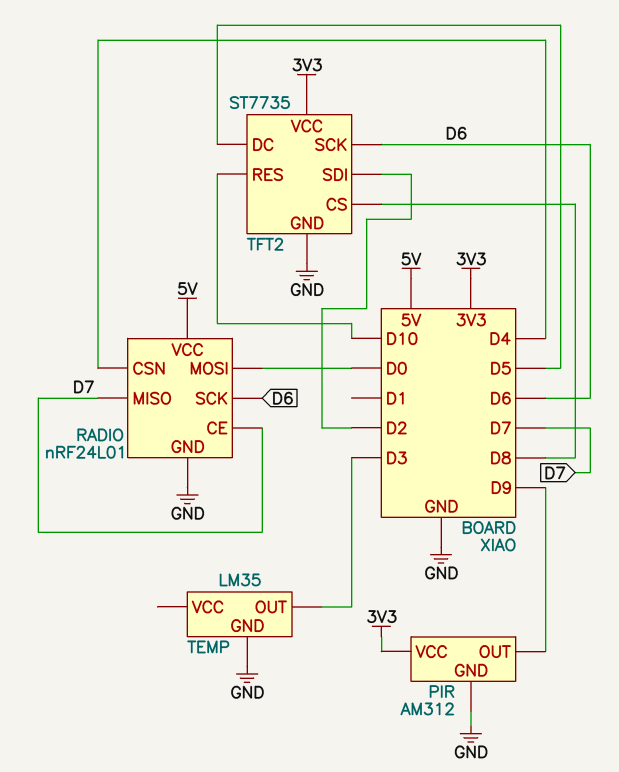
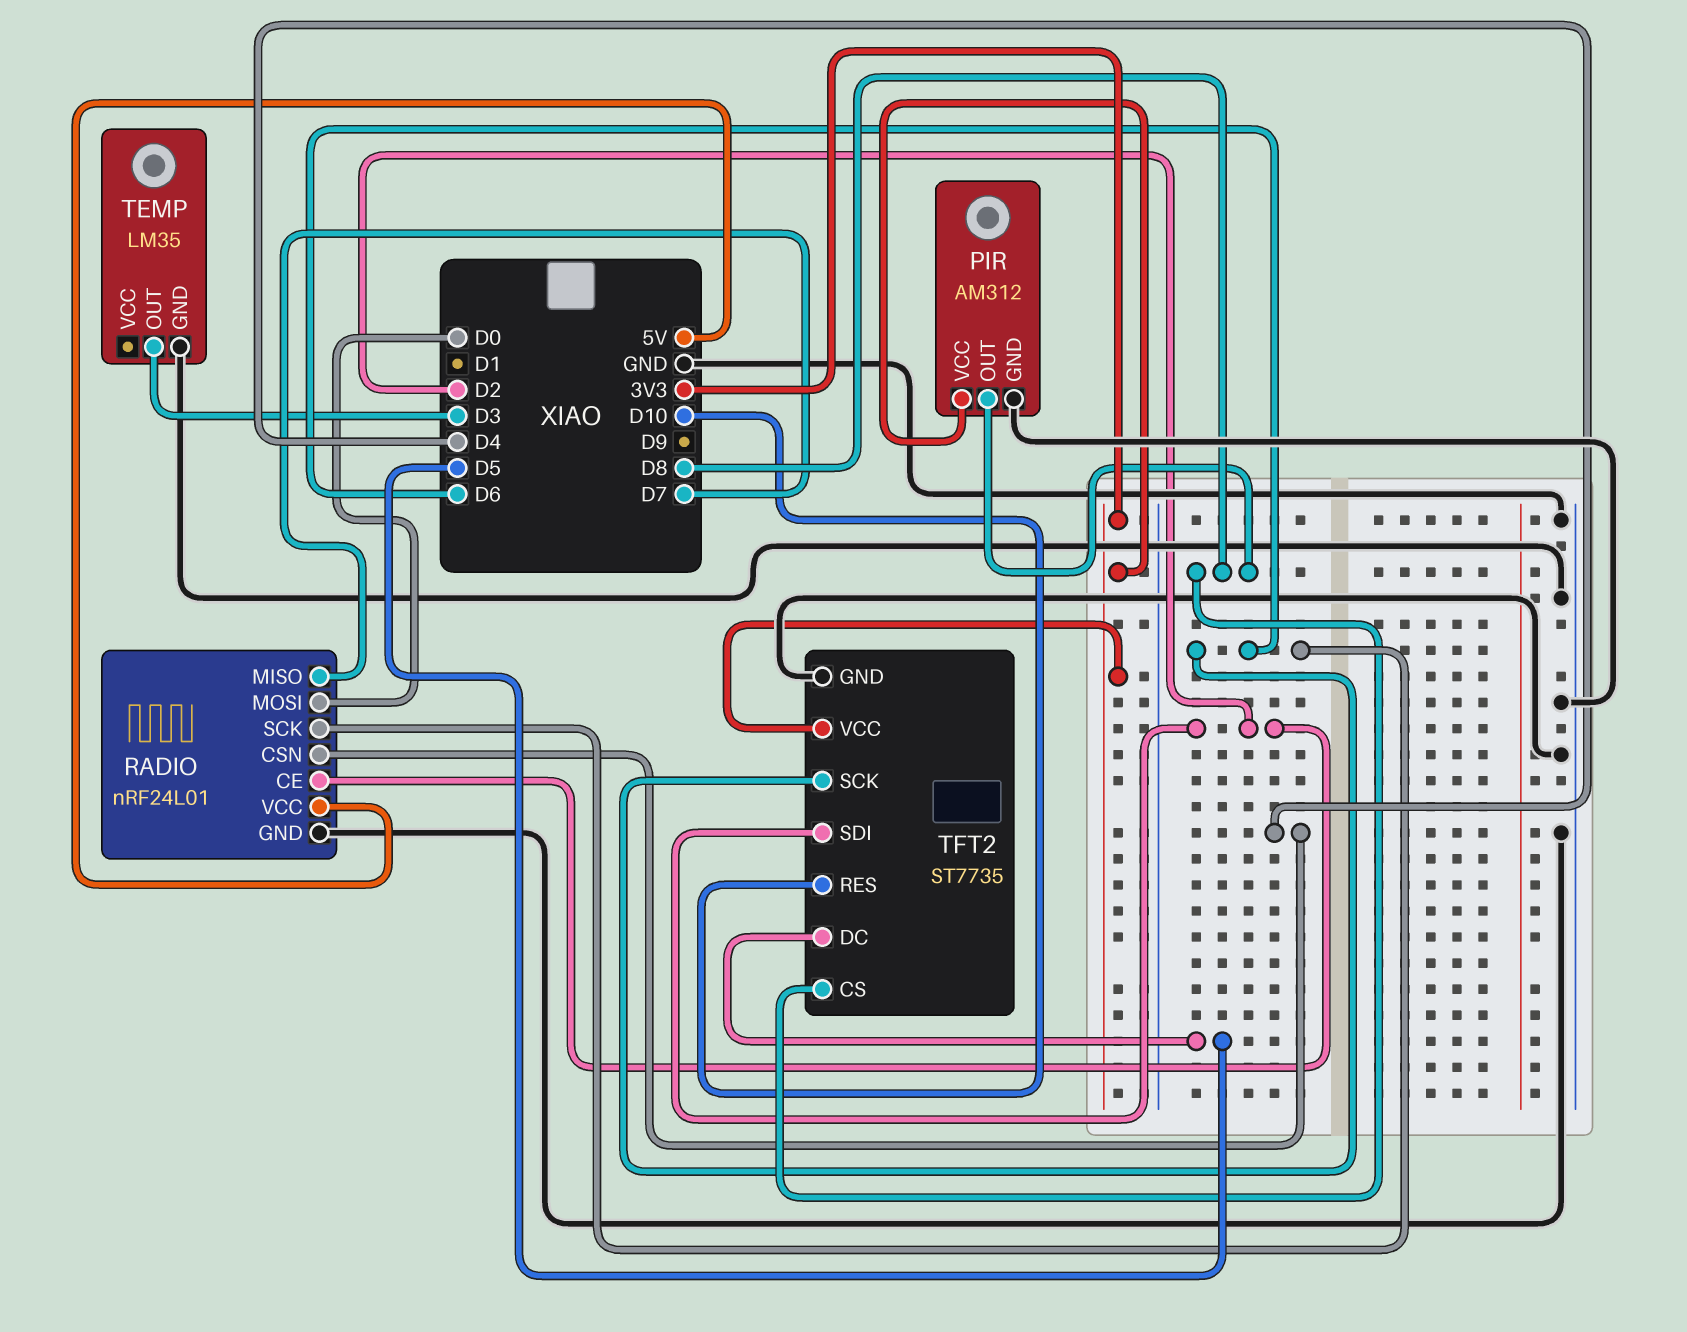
PIR pin OUT: D9 -> D8
RADIO pin CE: D7 -> D2

